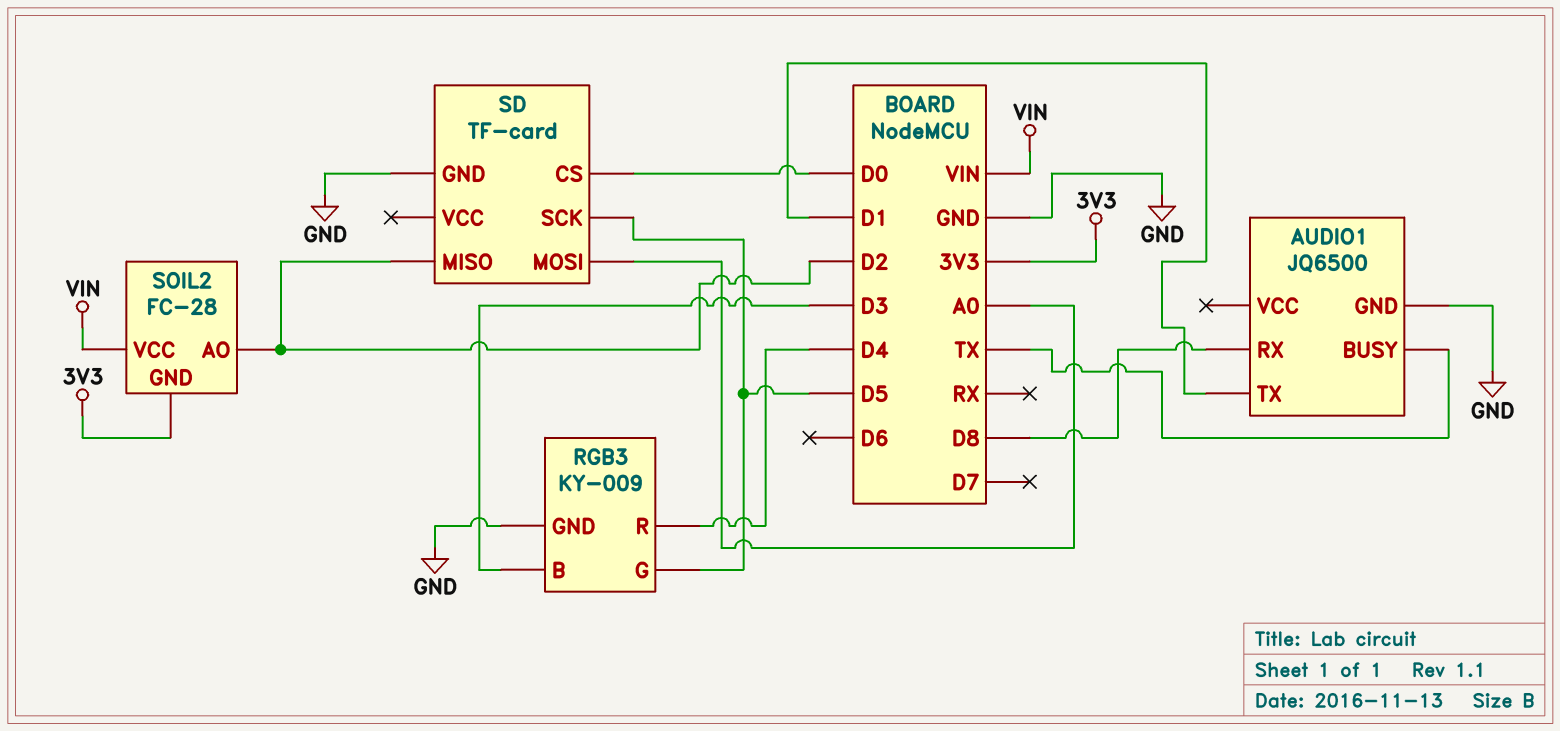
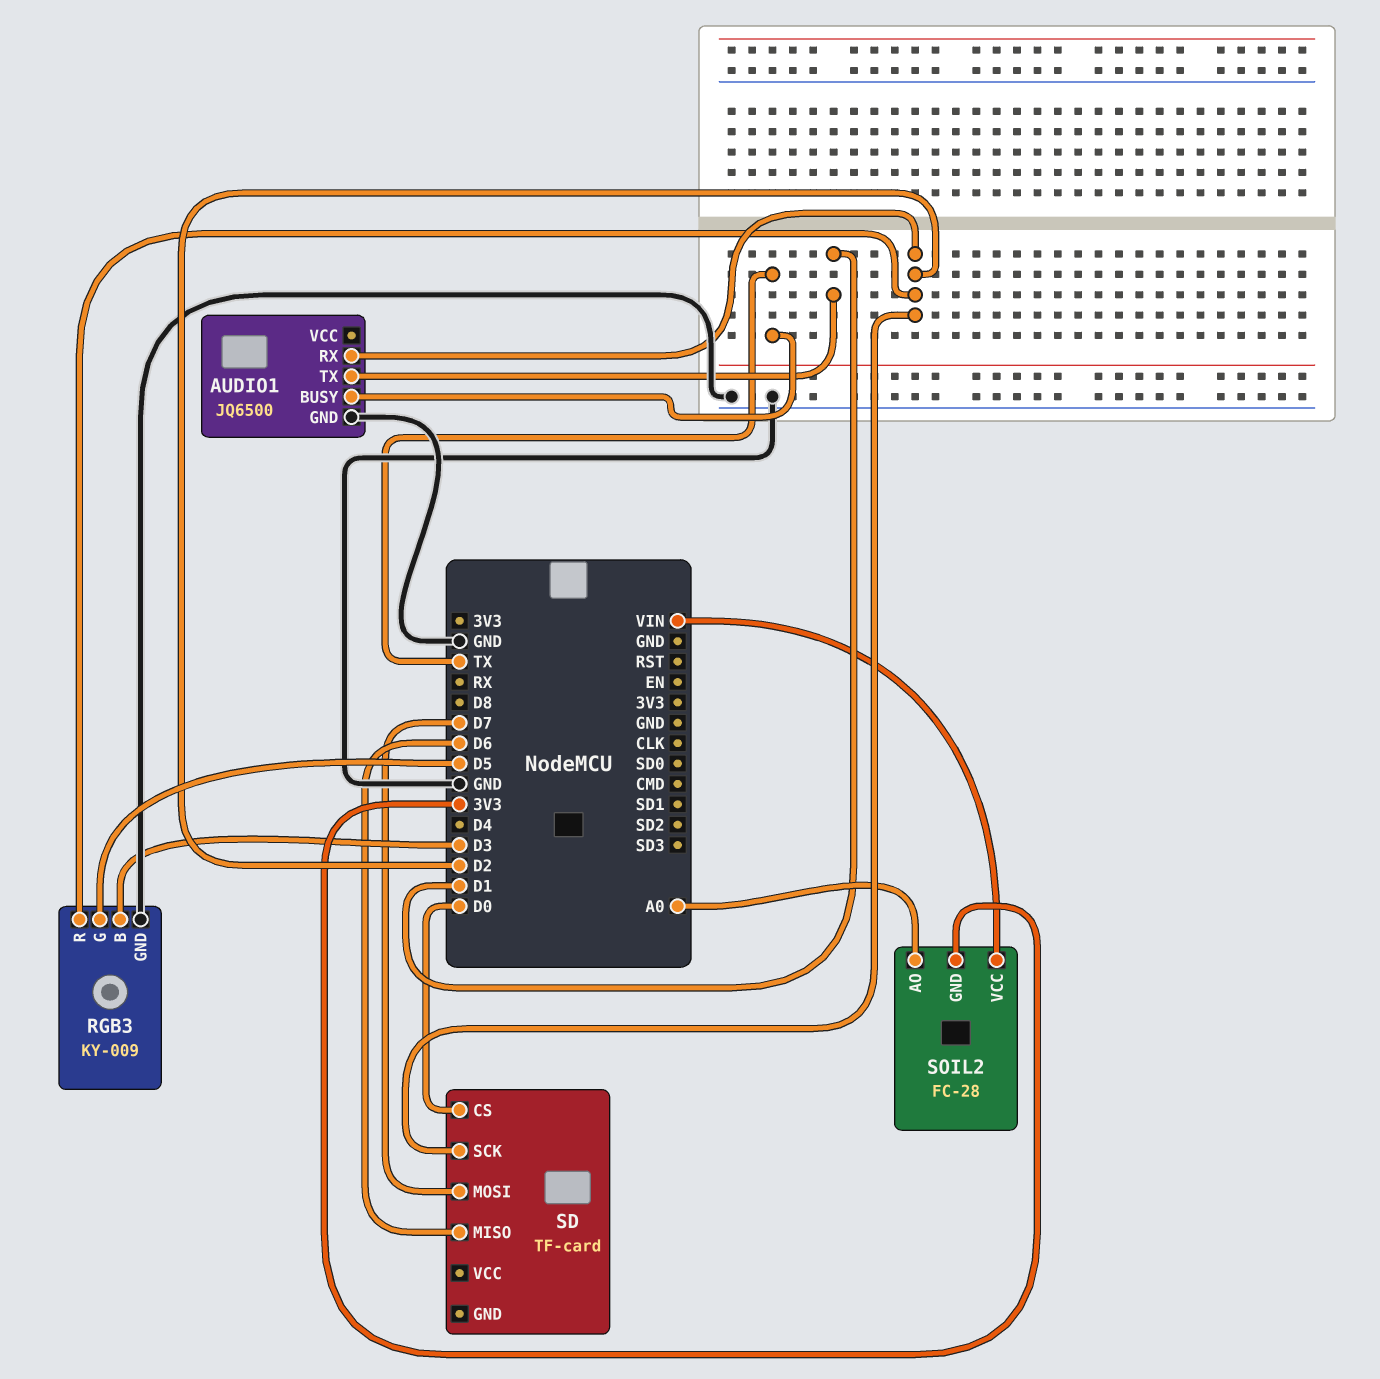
AUDIO1 pin RX: D8 -> D2
RGB3 pin R: D4 -> D2
SD pin GND: GND -> none
SD pin MISO: D2 -> D6
SD pin MOSI: A0 -> D7
SD pin SCK: D5 -> D2
SOIL2 pin AO: D2 -> A0

